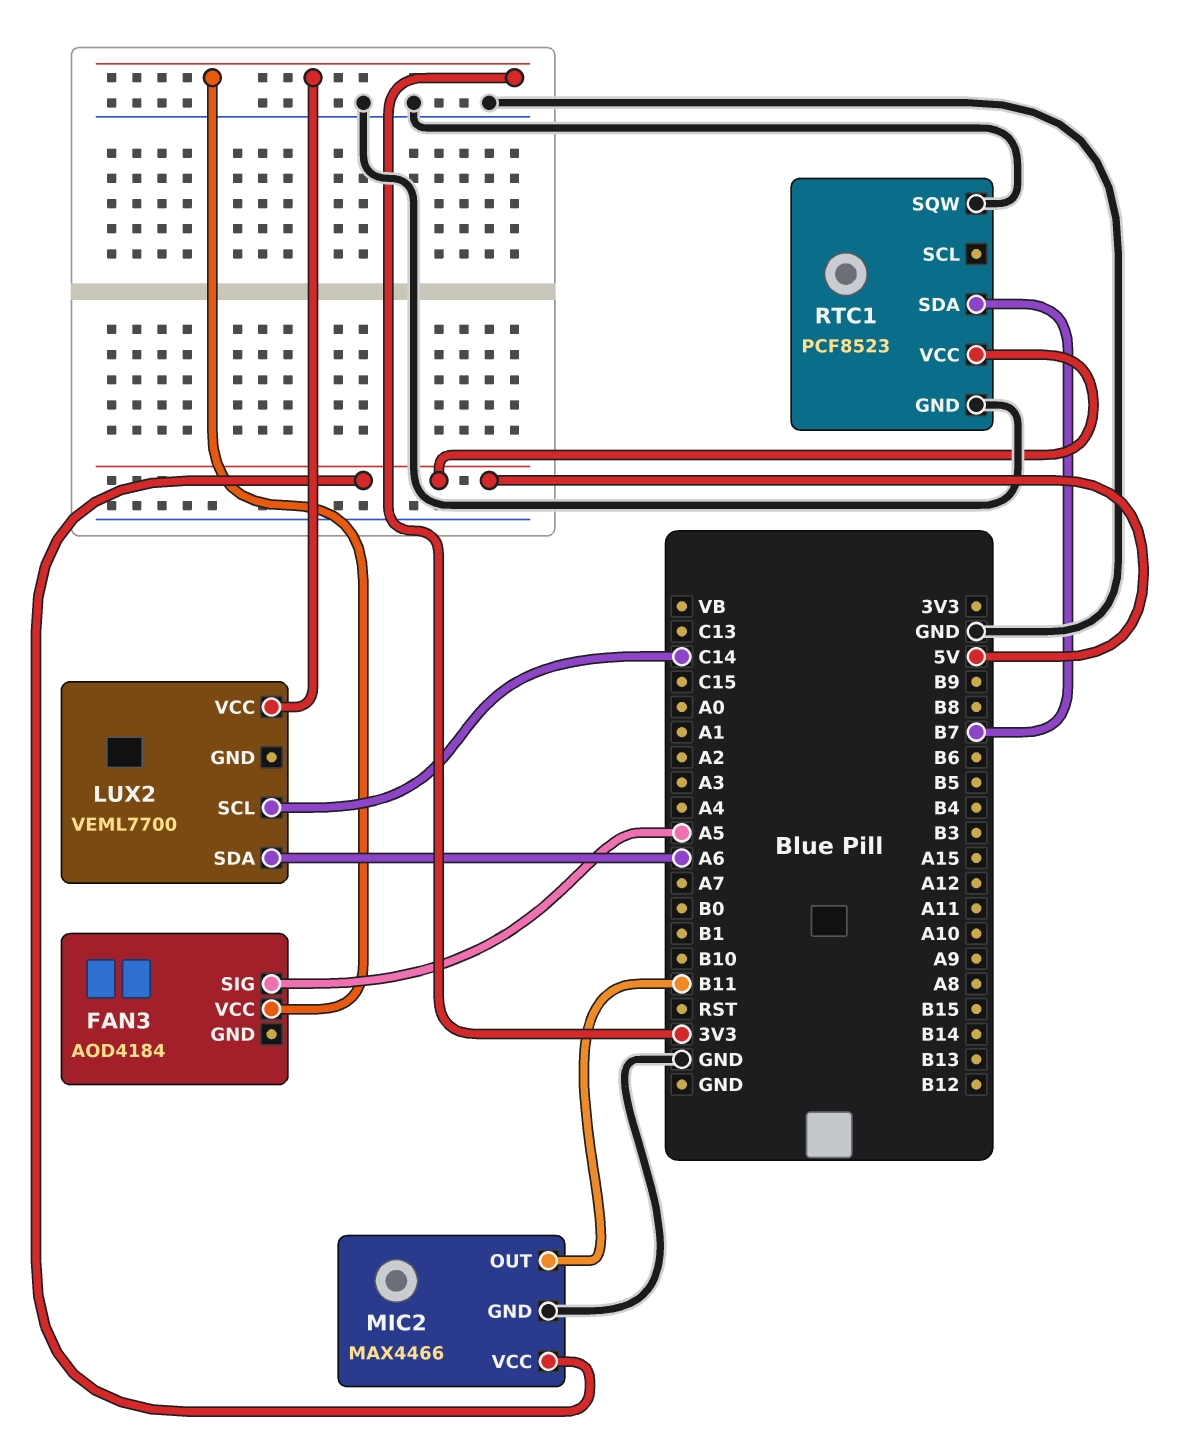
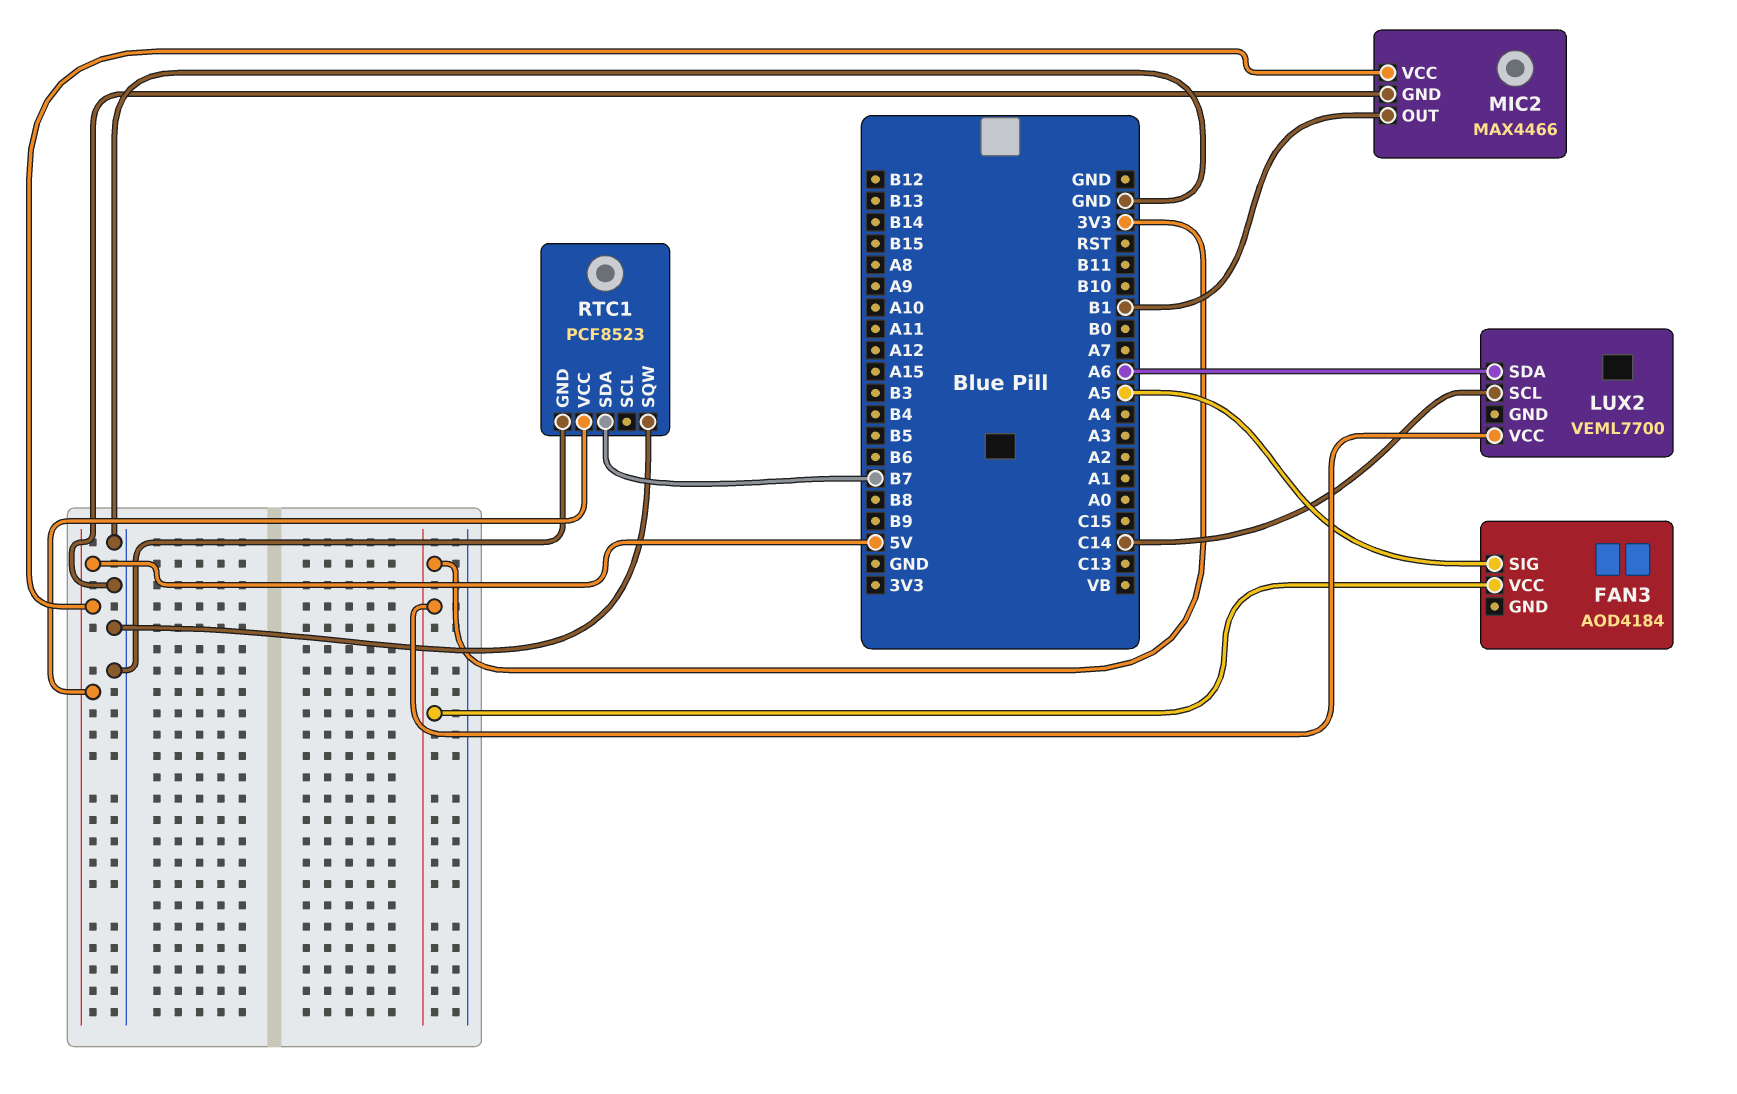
MIC2 pin OUT: B11 -> B1

